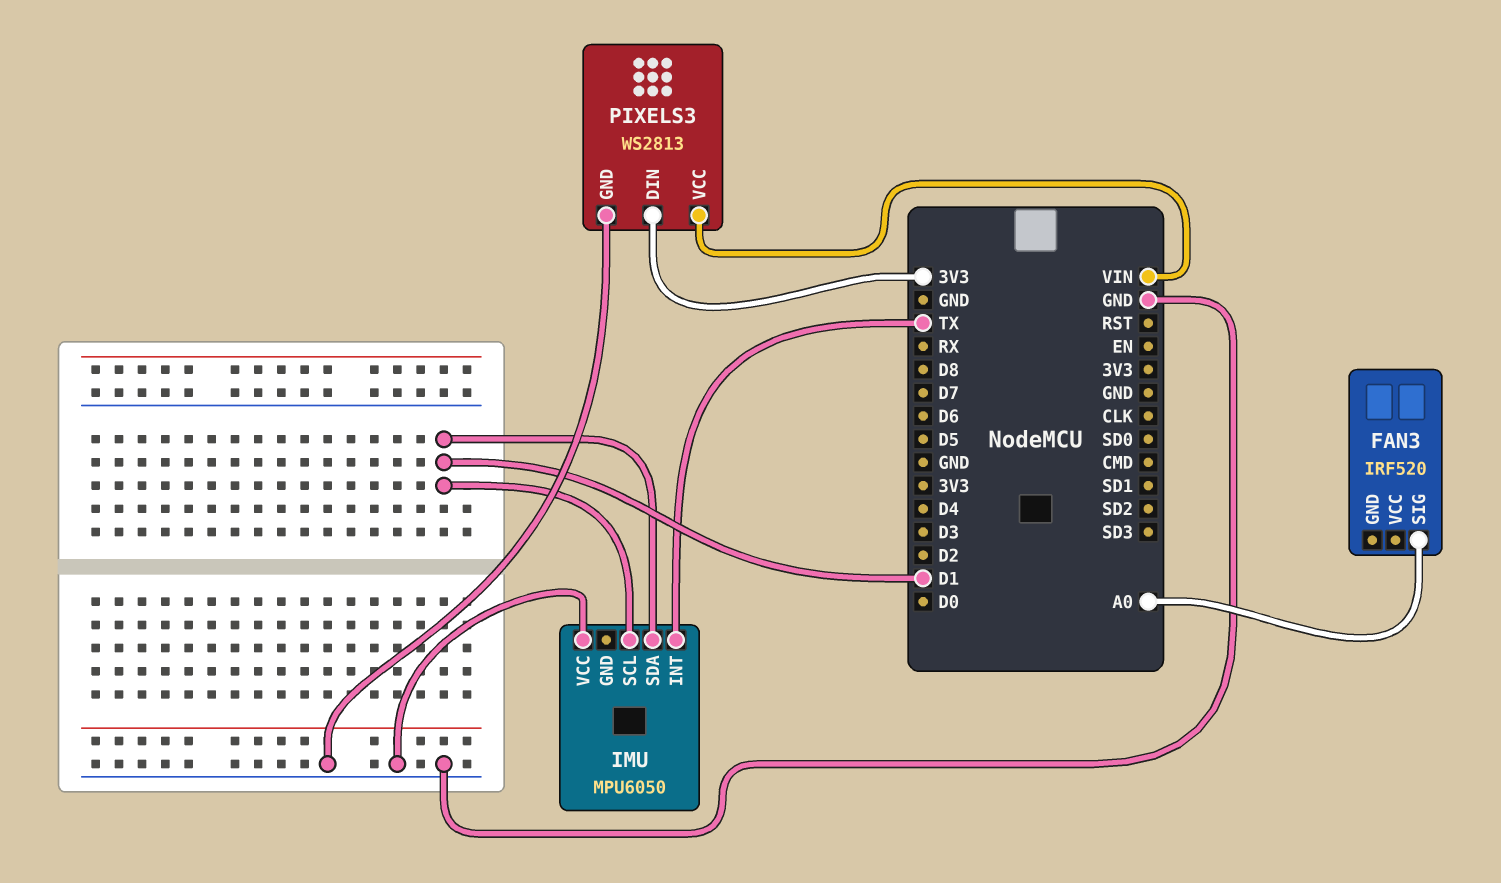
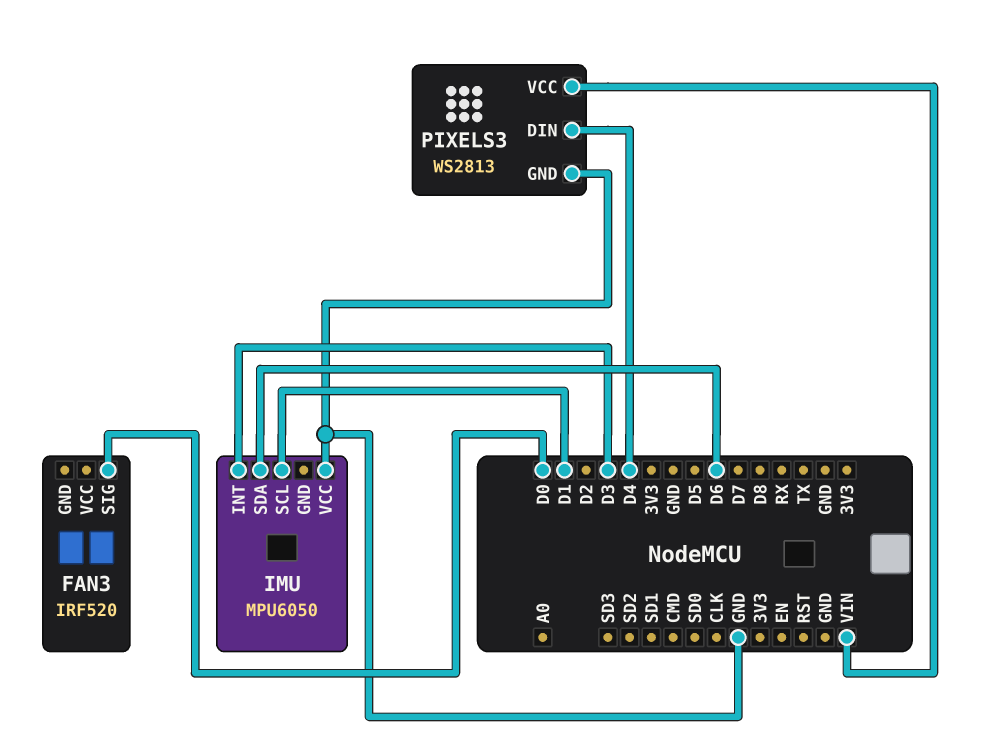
FAN3 pin SIG: A0 -> D0
IMU pin INT: TX -> D3
IMU pin SDA: D1 -> D6
PIXELS3 pin DIN: 3V3 -> D4

